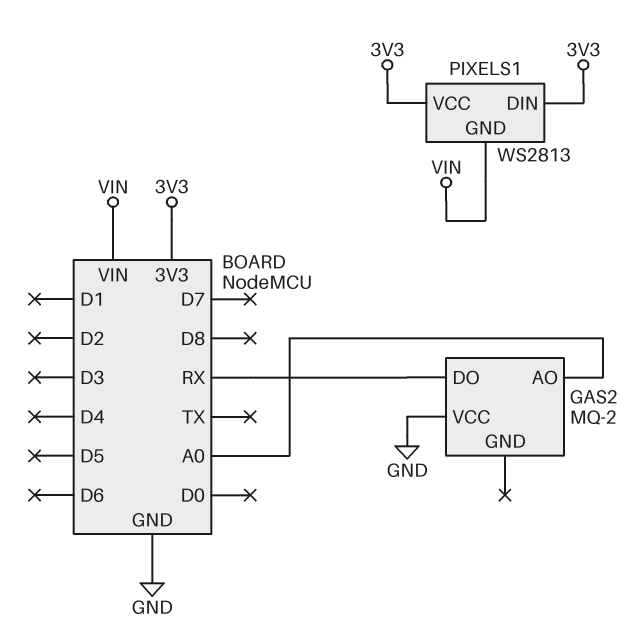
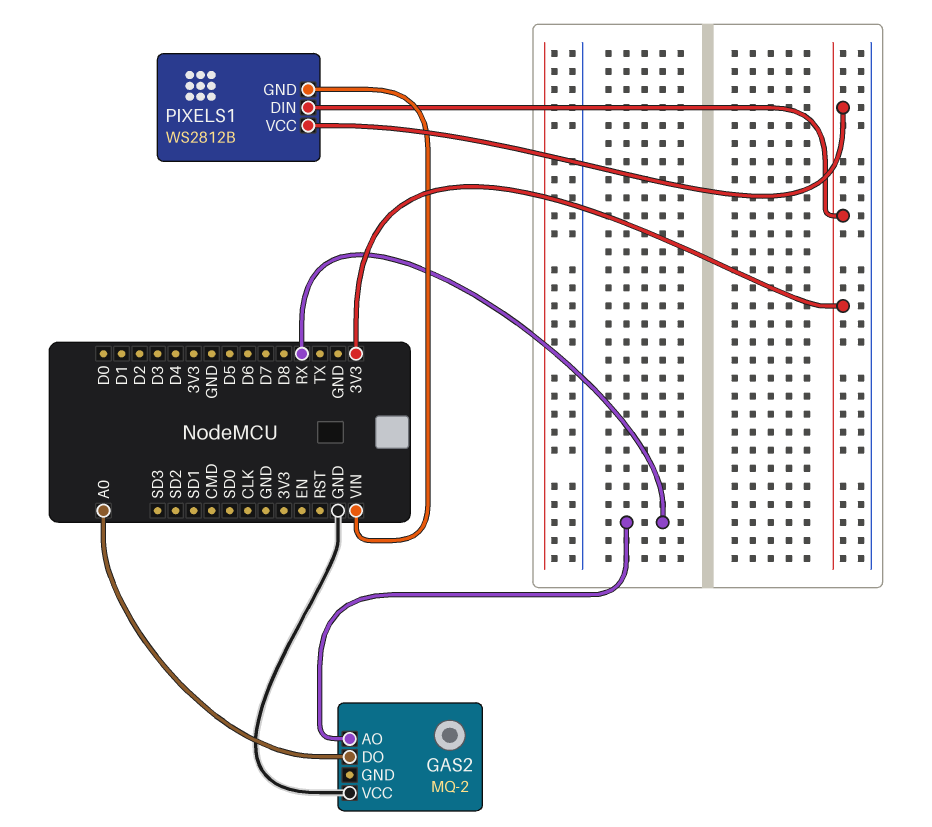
GAS2 pin AO: A0 -> RX
GAS2 pin DO: RX -> A0
PIXELS1: WS2813 -> WS2812B

